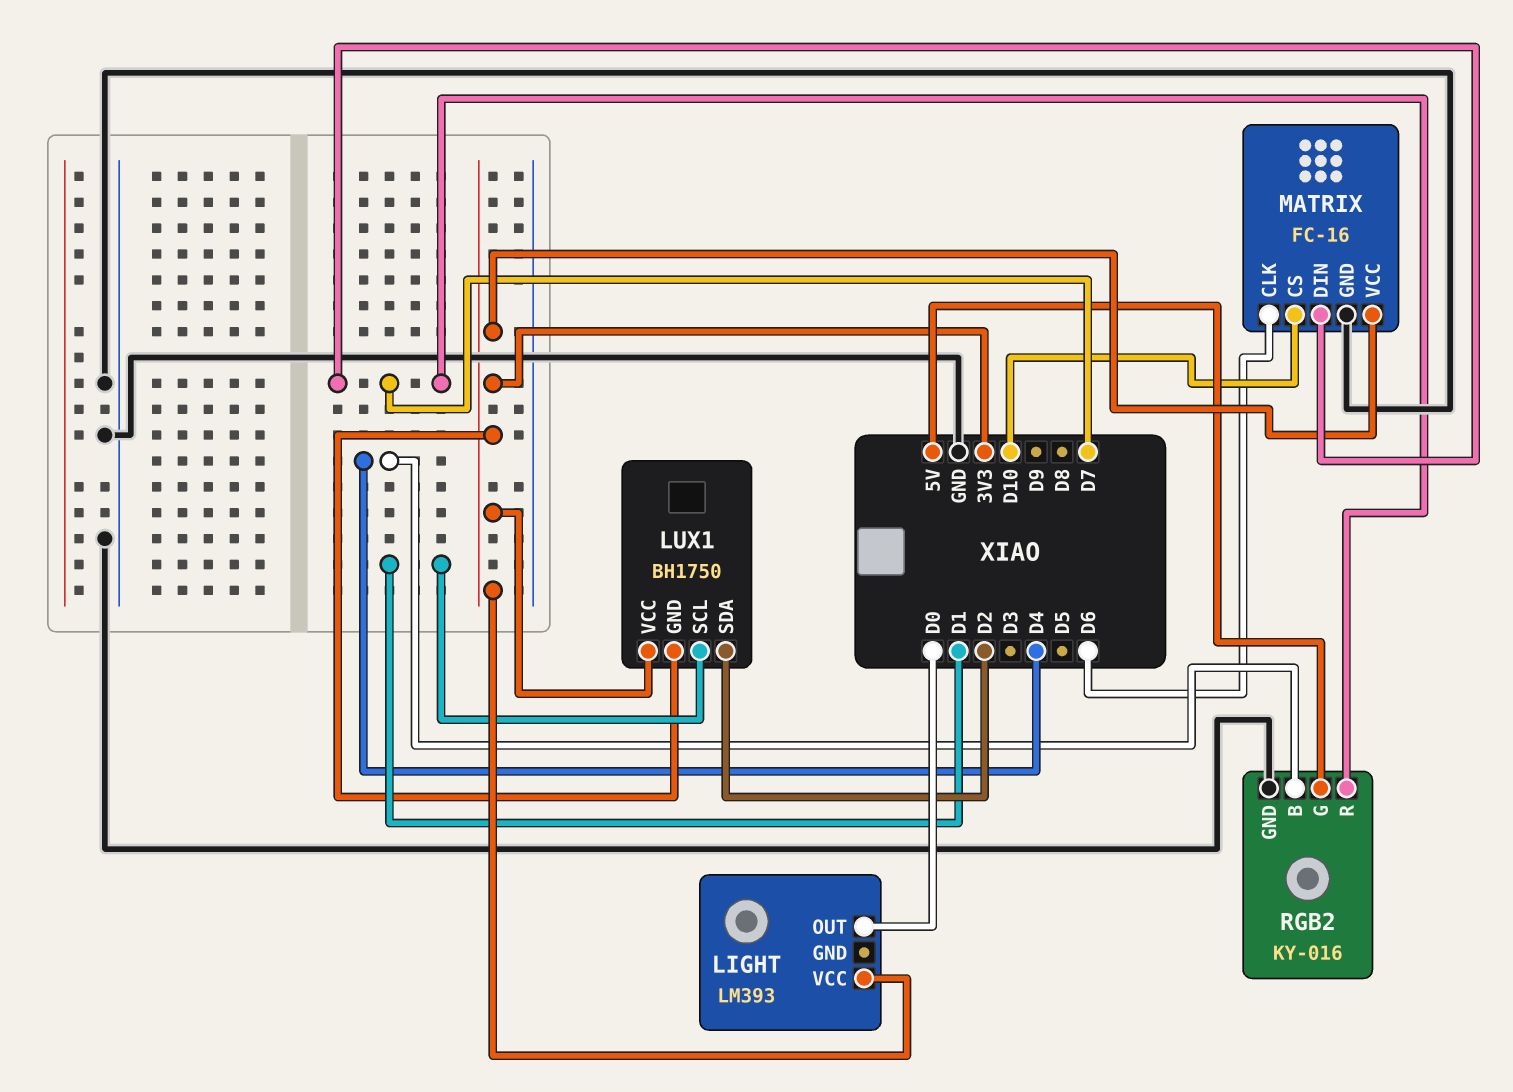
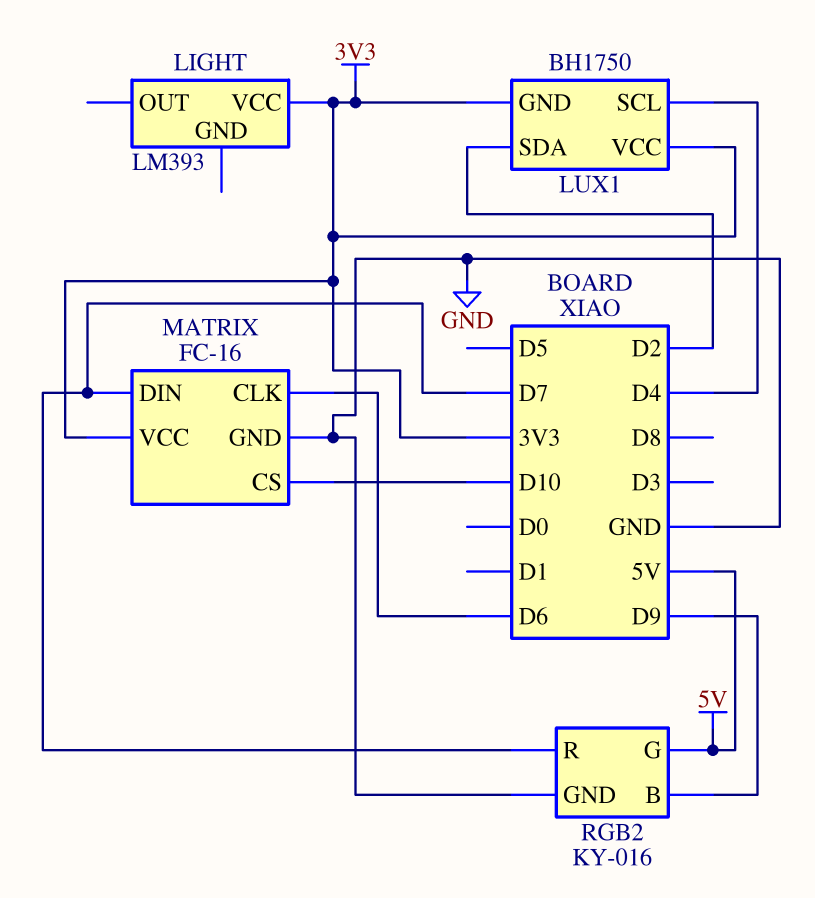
LIGHT pin OUT: D0 -> none
LUX1 pin SCL: D1 -> D4
RGB2 pin B: D4 -> D9

